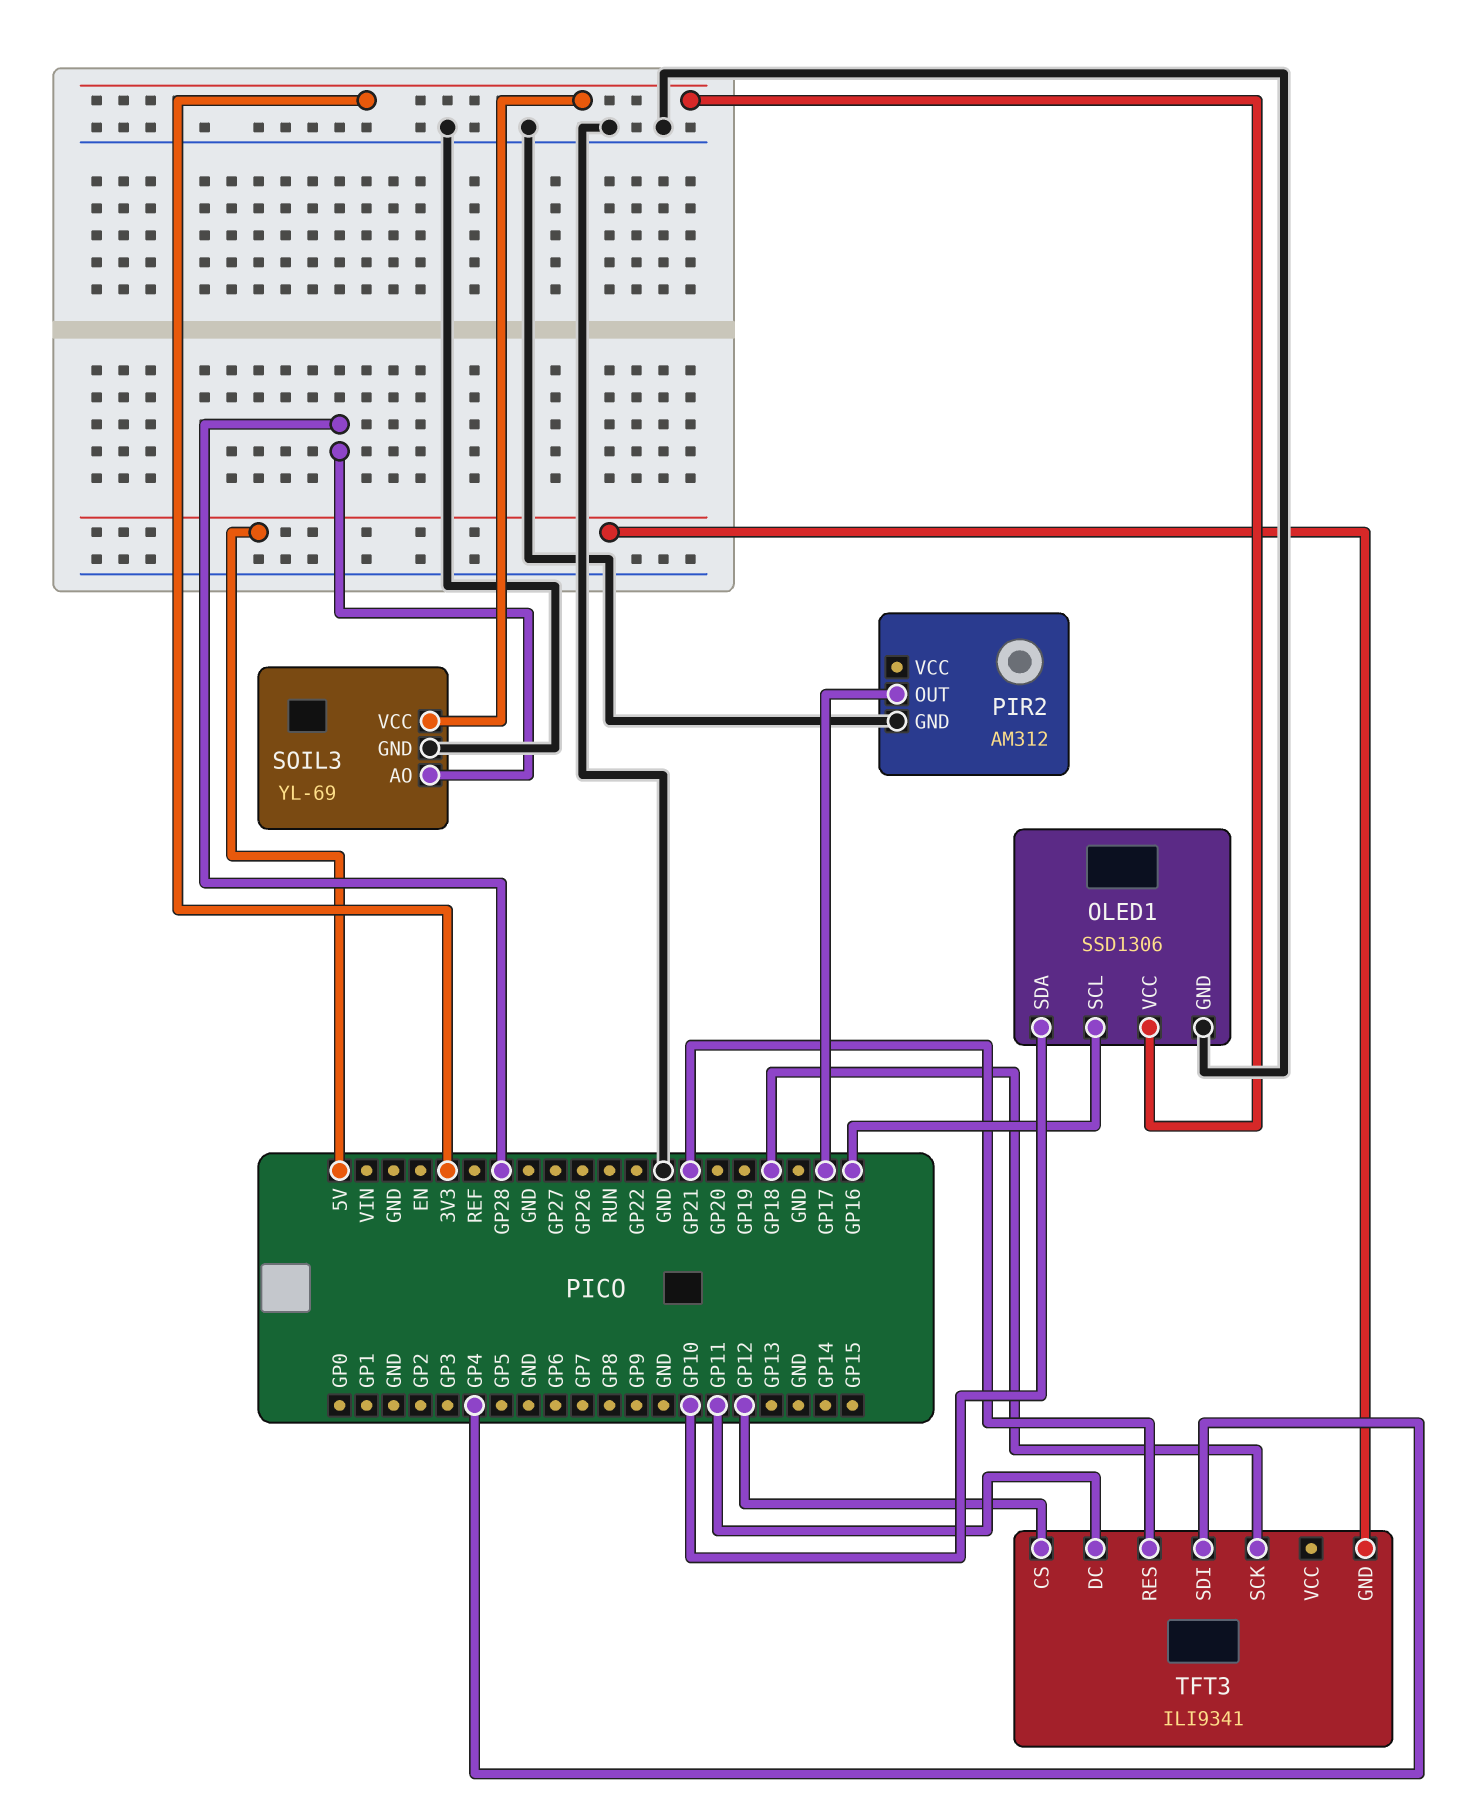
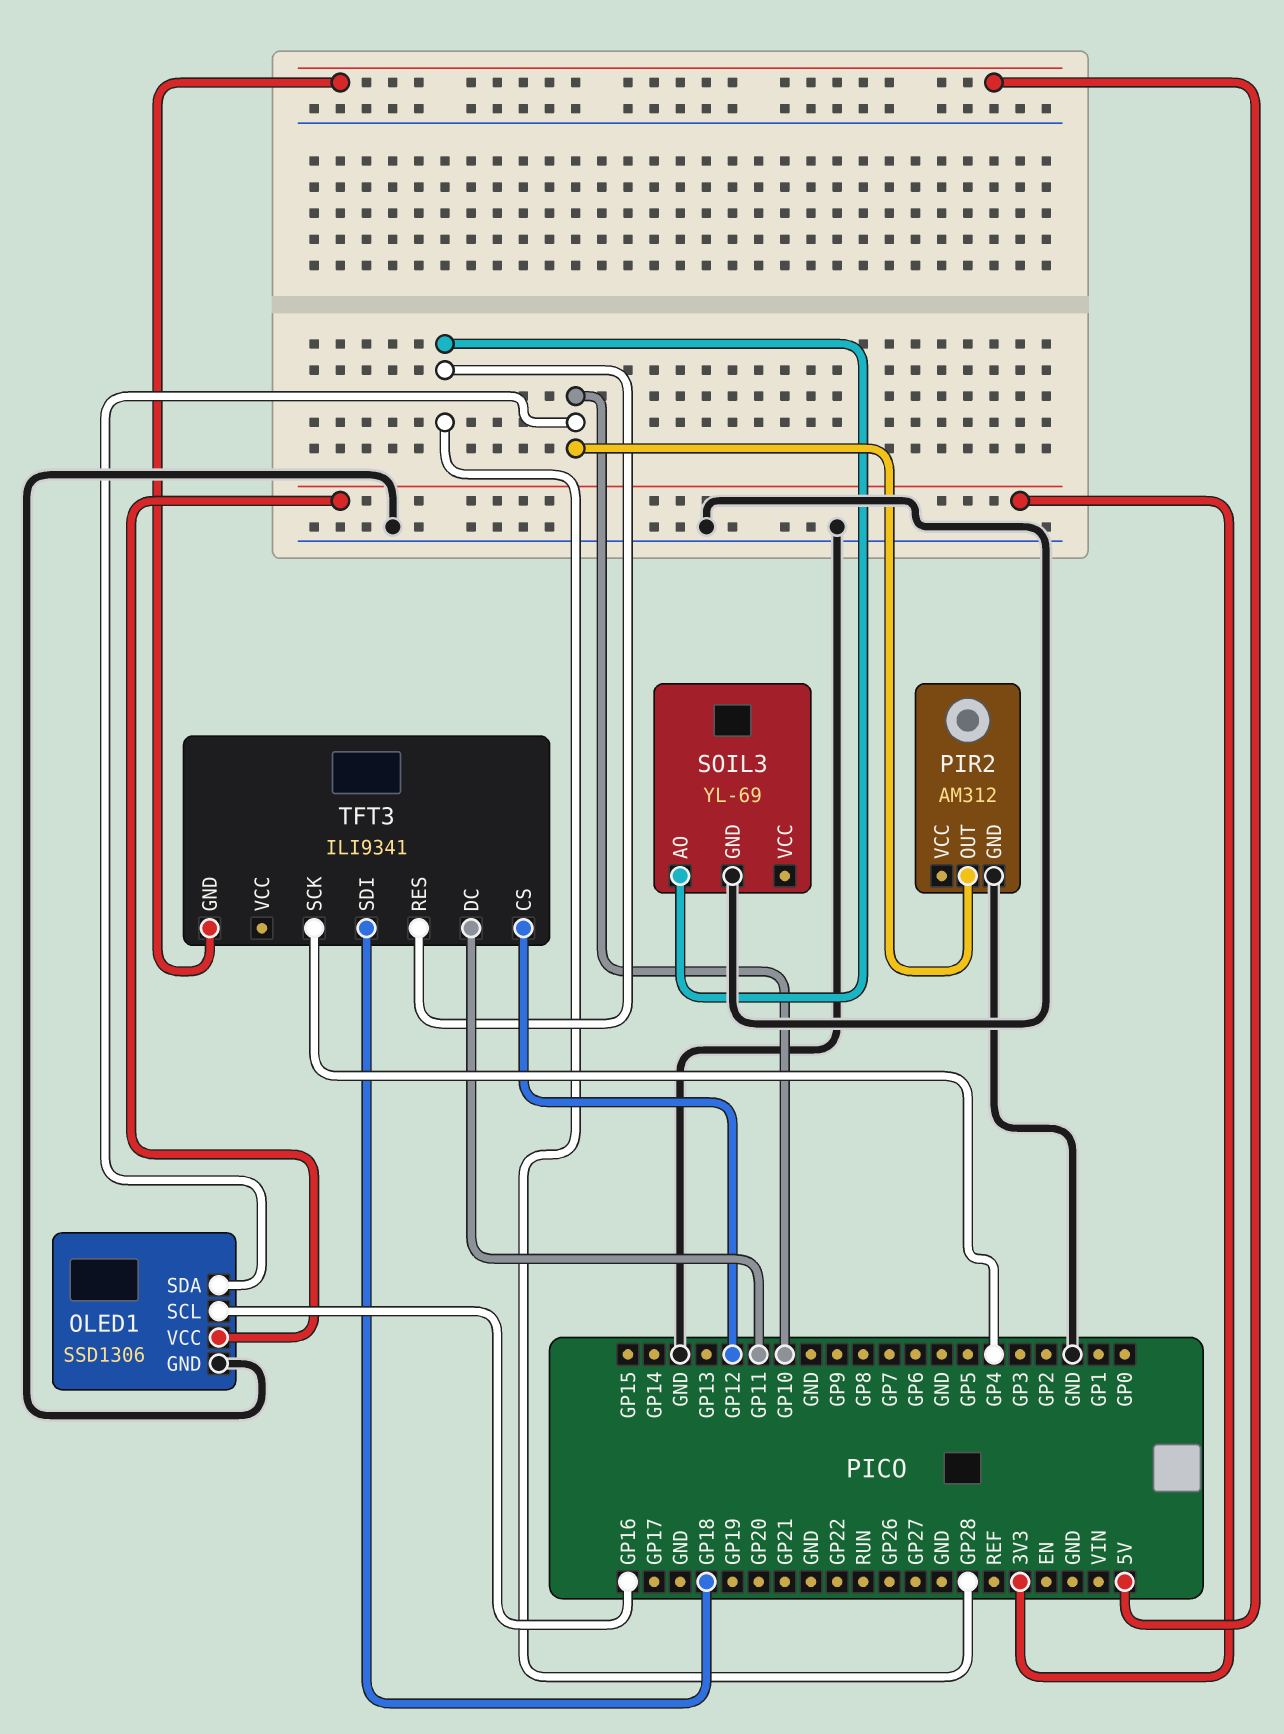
PIR2 pin OUT: GP17 -> GP10
SOIL3 pin VCC: 3V3 -> none
TFT3 pin RES: GP21 -> GP28
TFT3 pin SCK: GP18 -> GP4
TFT3 pin SDI: GP4 -> GP18

